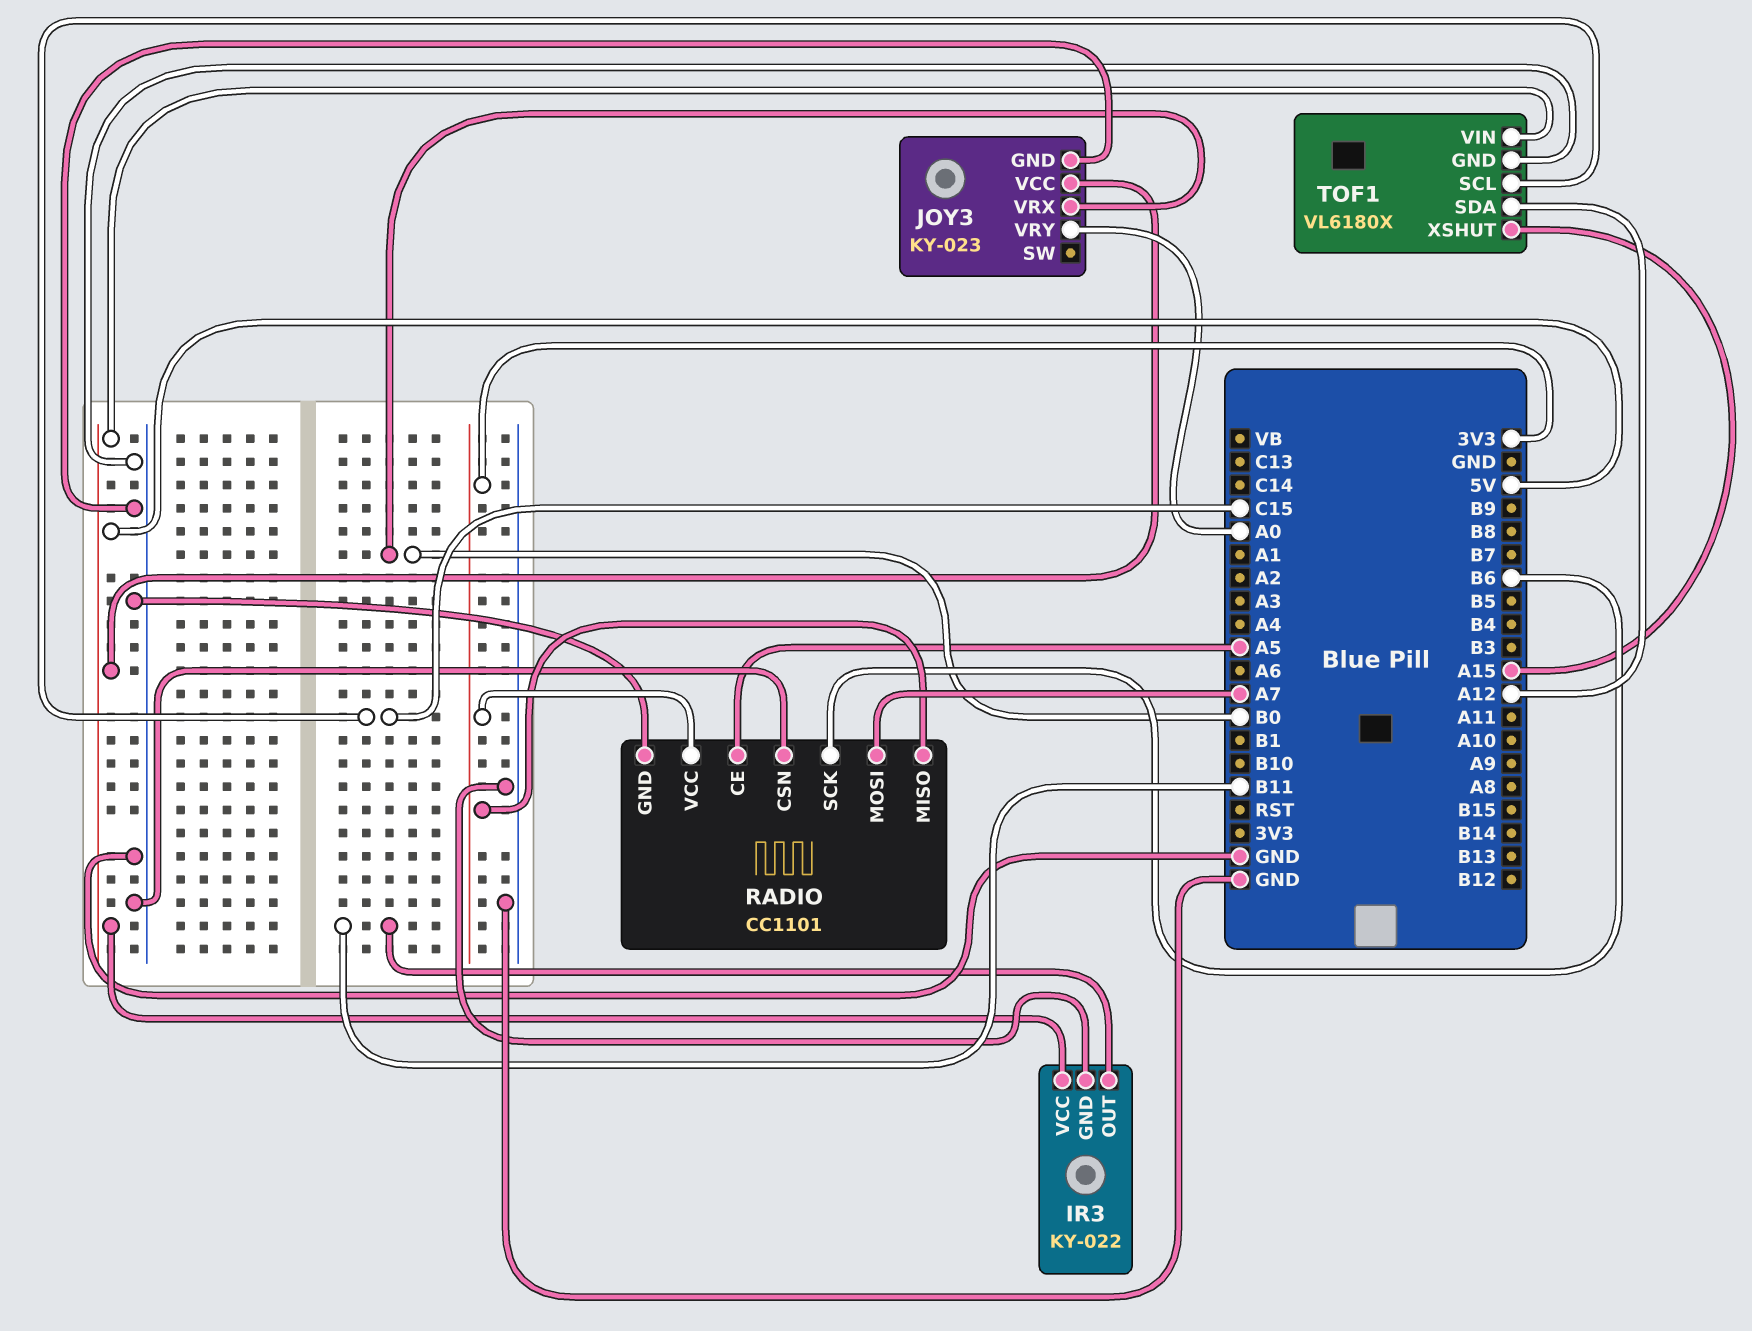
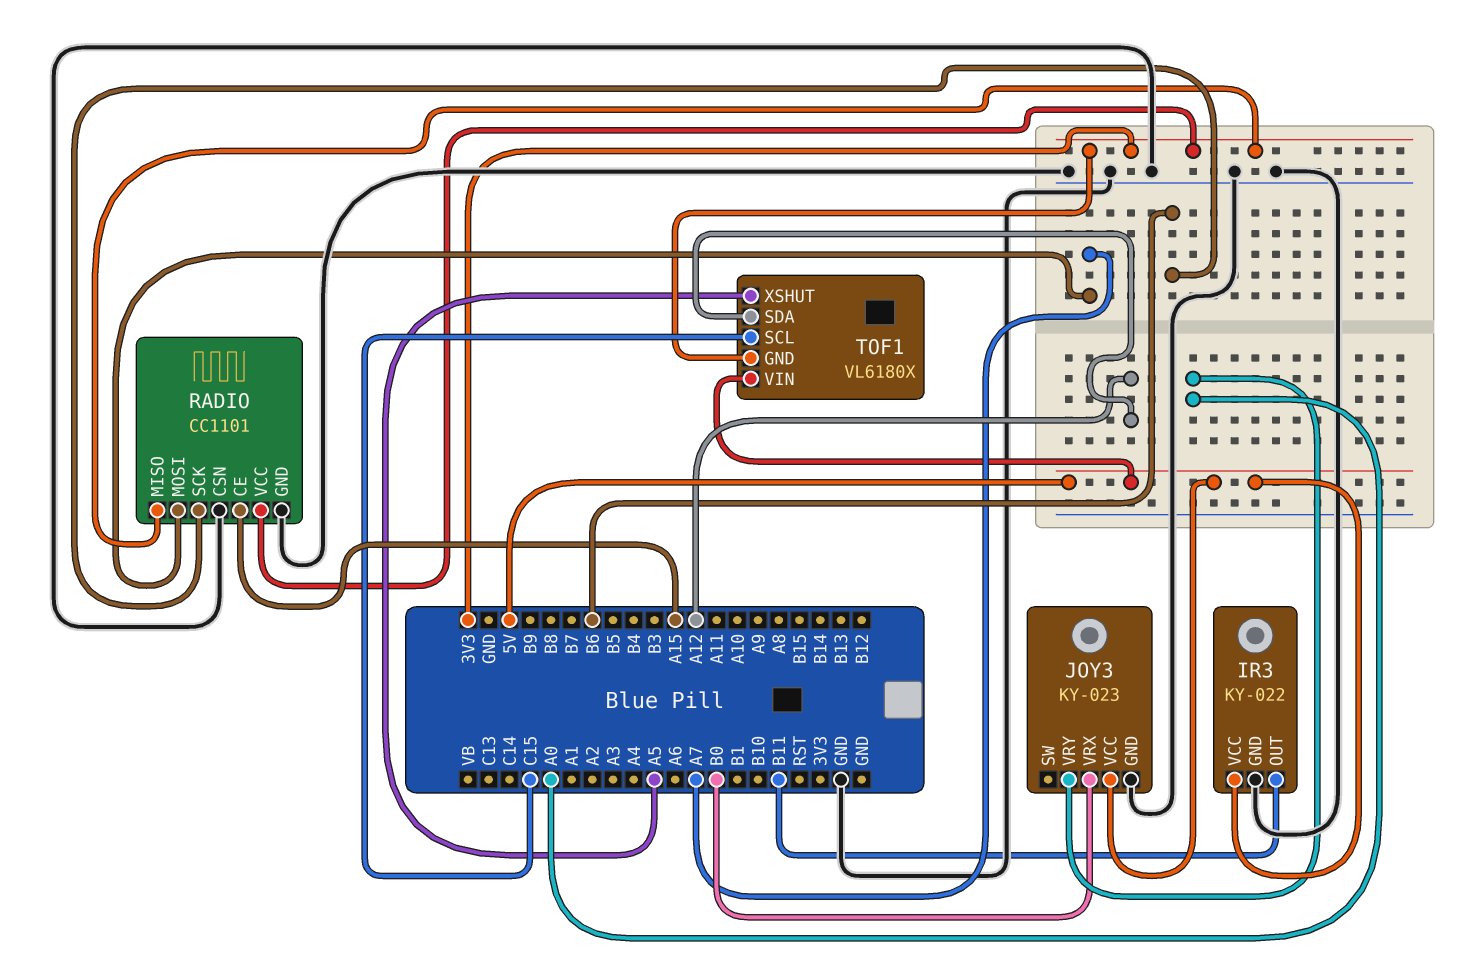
RADIO pin CE: A5 -> A15
TOF1 pin GND: GND -> 3V3
TOF1 pin XSHUT: A15 -> A5

